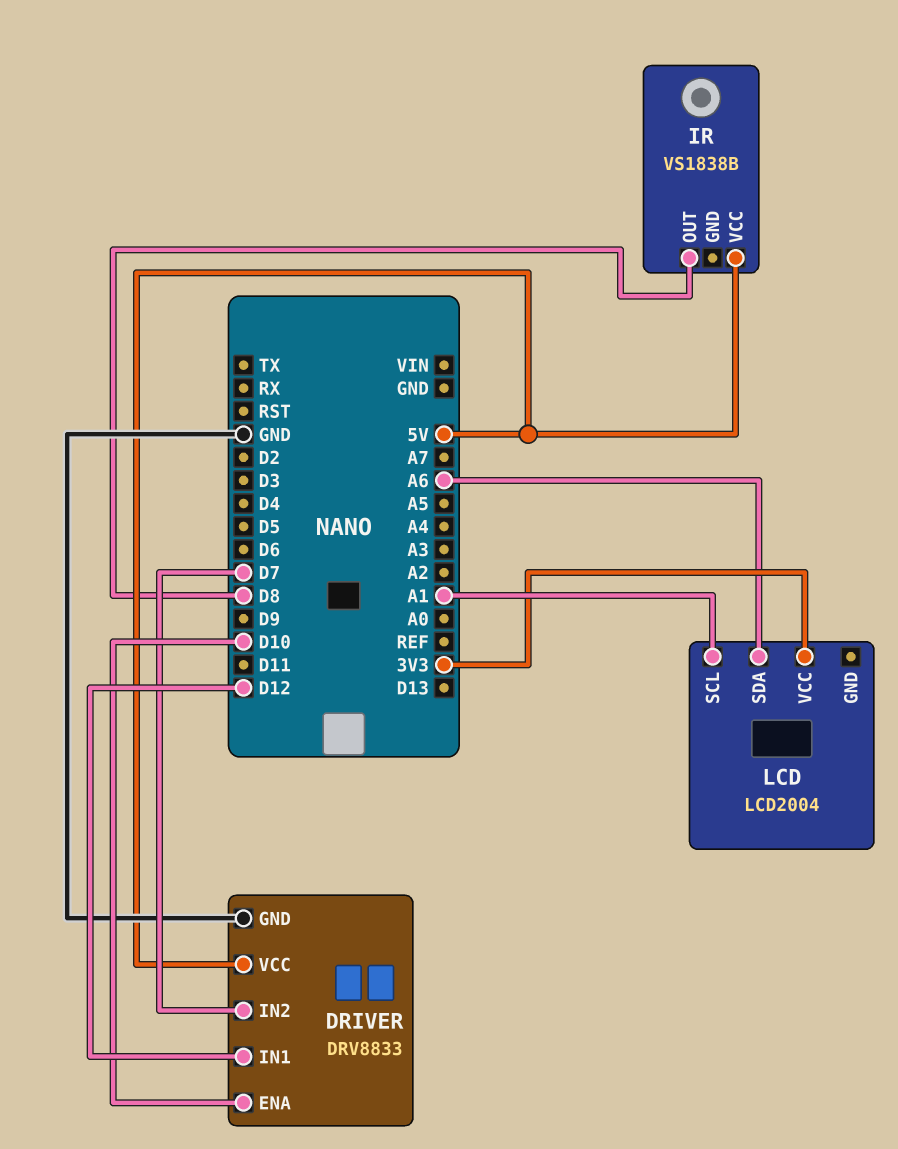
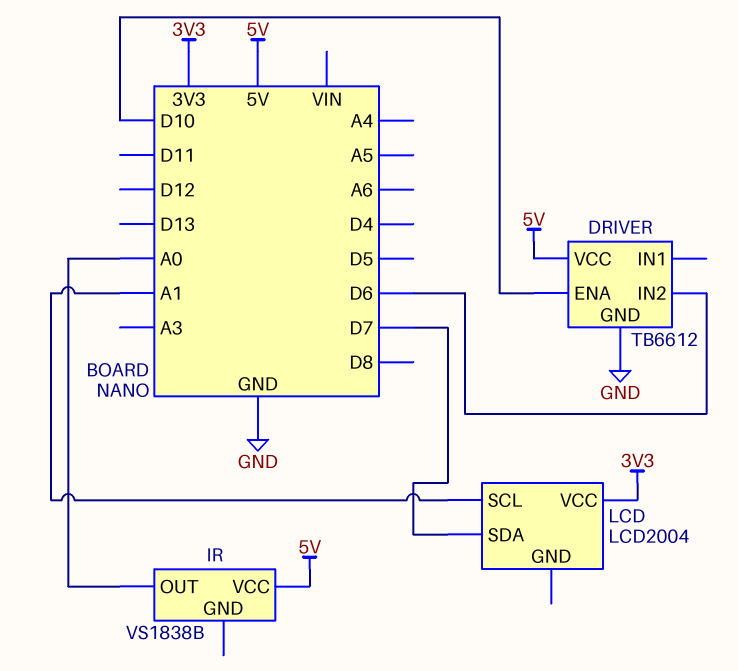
DRIVER: DRV8833 -> TB6612
DRIVER pin IN1: D12 -> none
DRIVER pin IN2: D7 -> D6
IR pin OUT: D8 -> A0
LCD pin SDA: A6 -> D7

